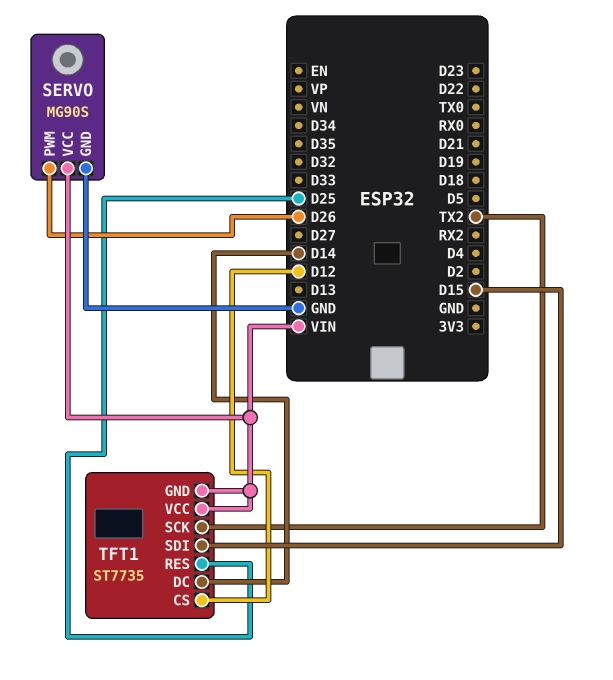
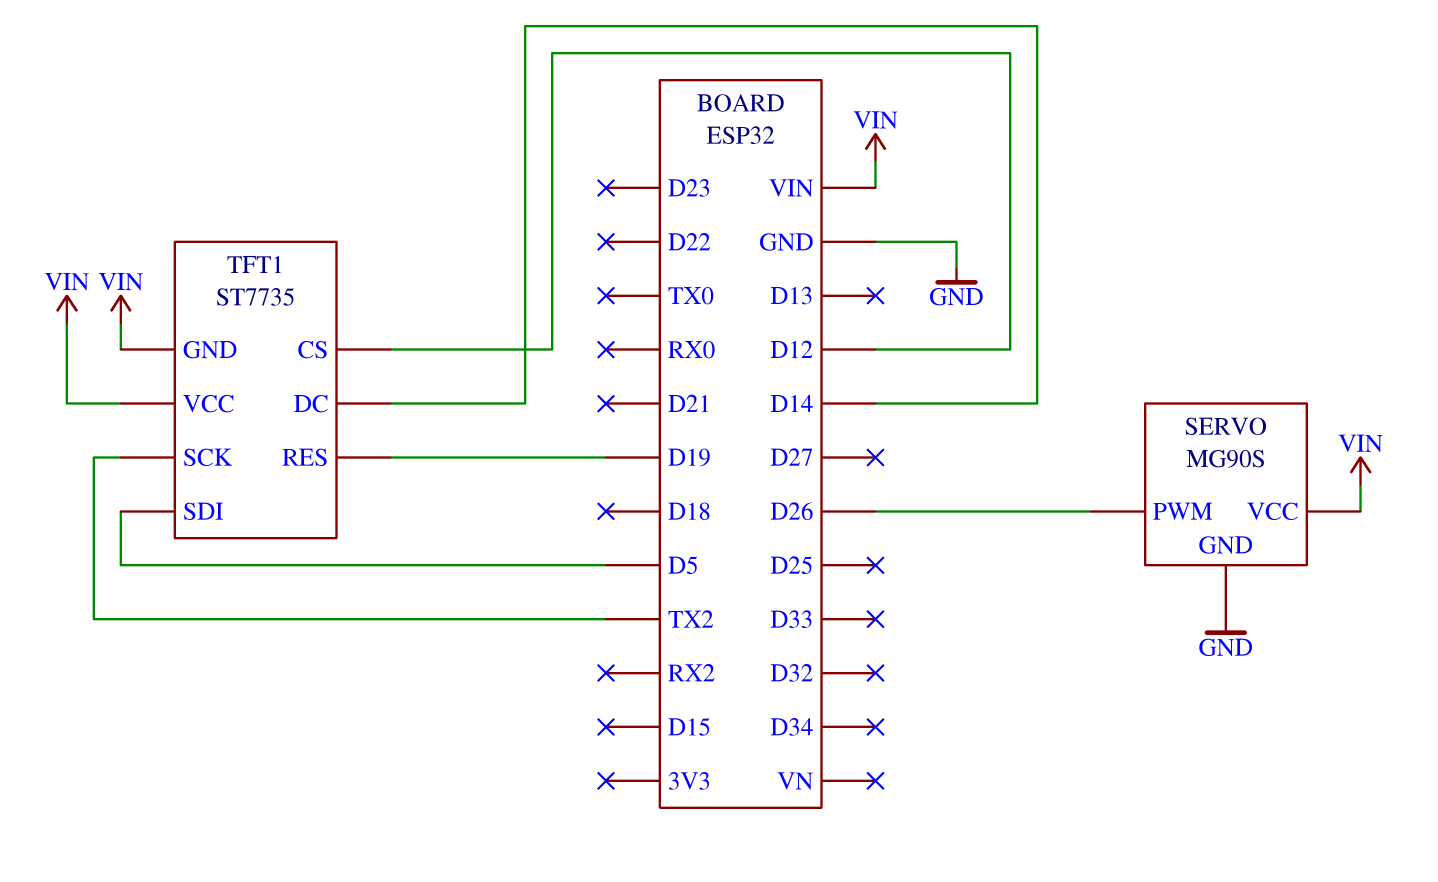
TFT1 pin RES: D25 -> D19
TFT1 pin SDI: D15 -> D5

